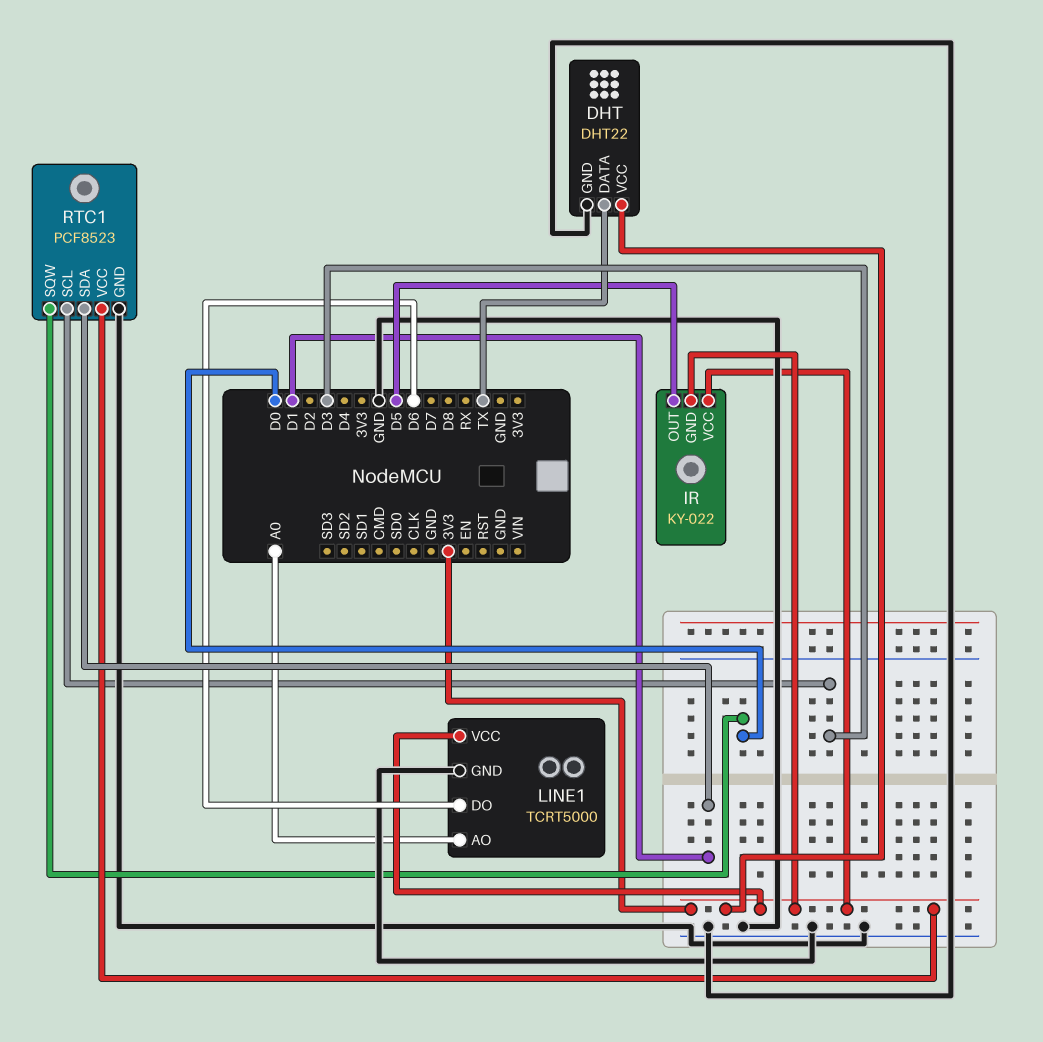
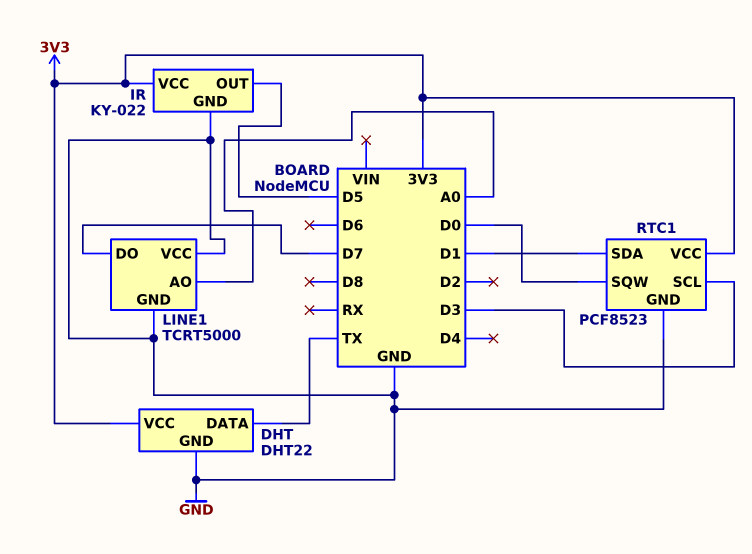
IR pin GND: 3V3 -> GND
LINE1 pin DO: D6 -> D7
LINE1 pin VCC: 3V3 -> GND

